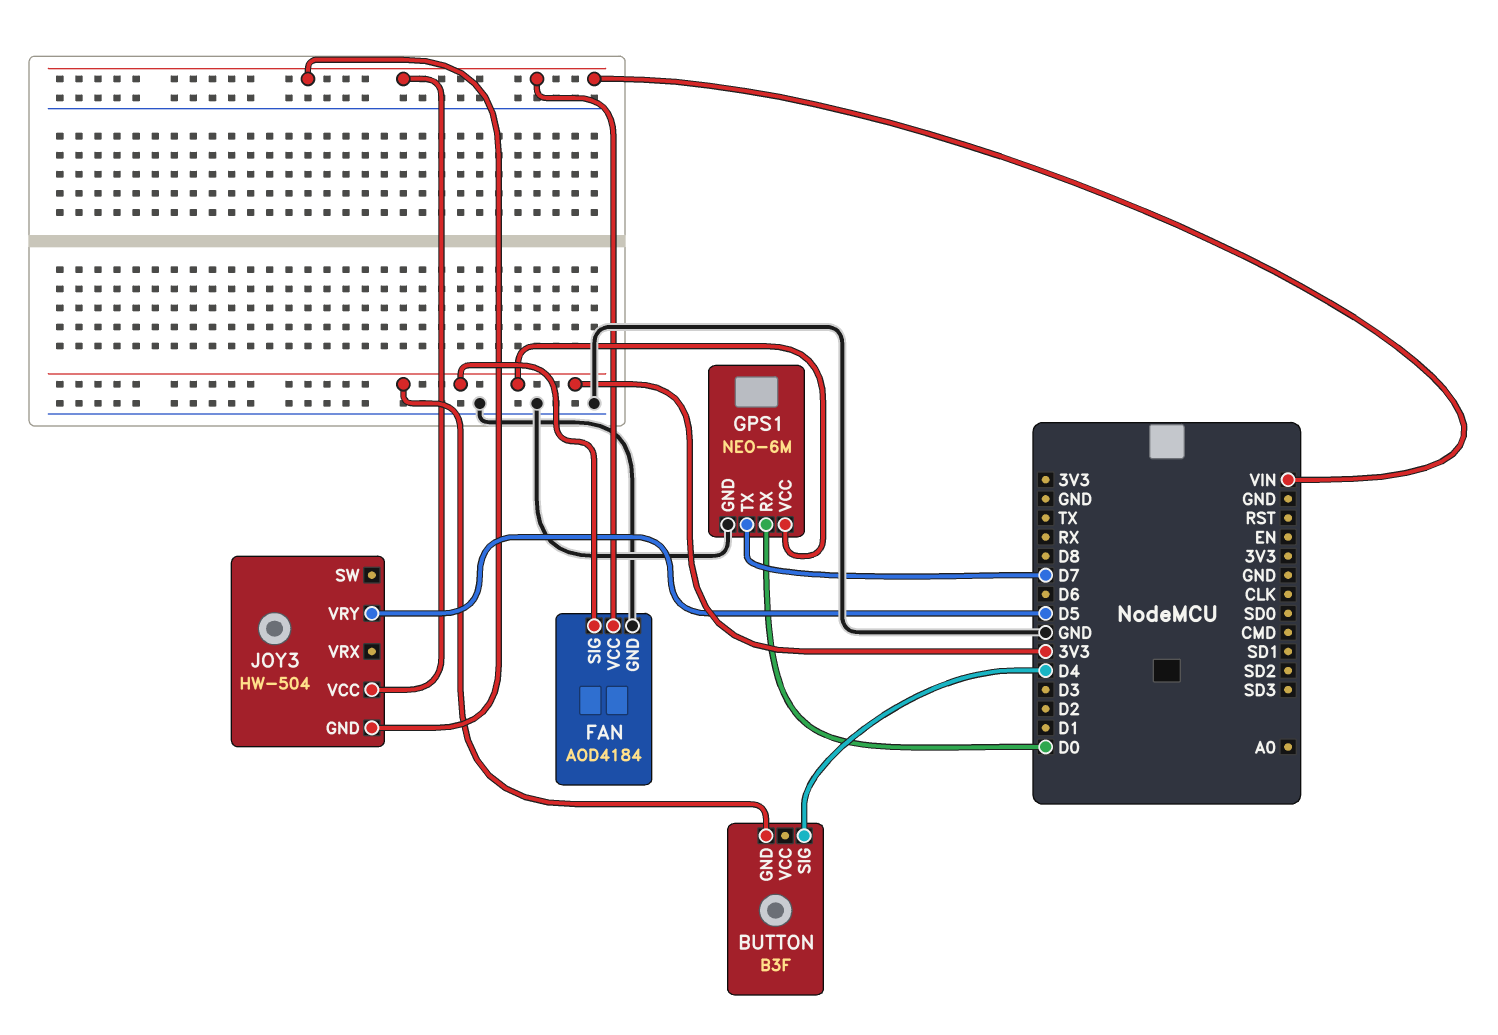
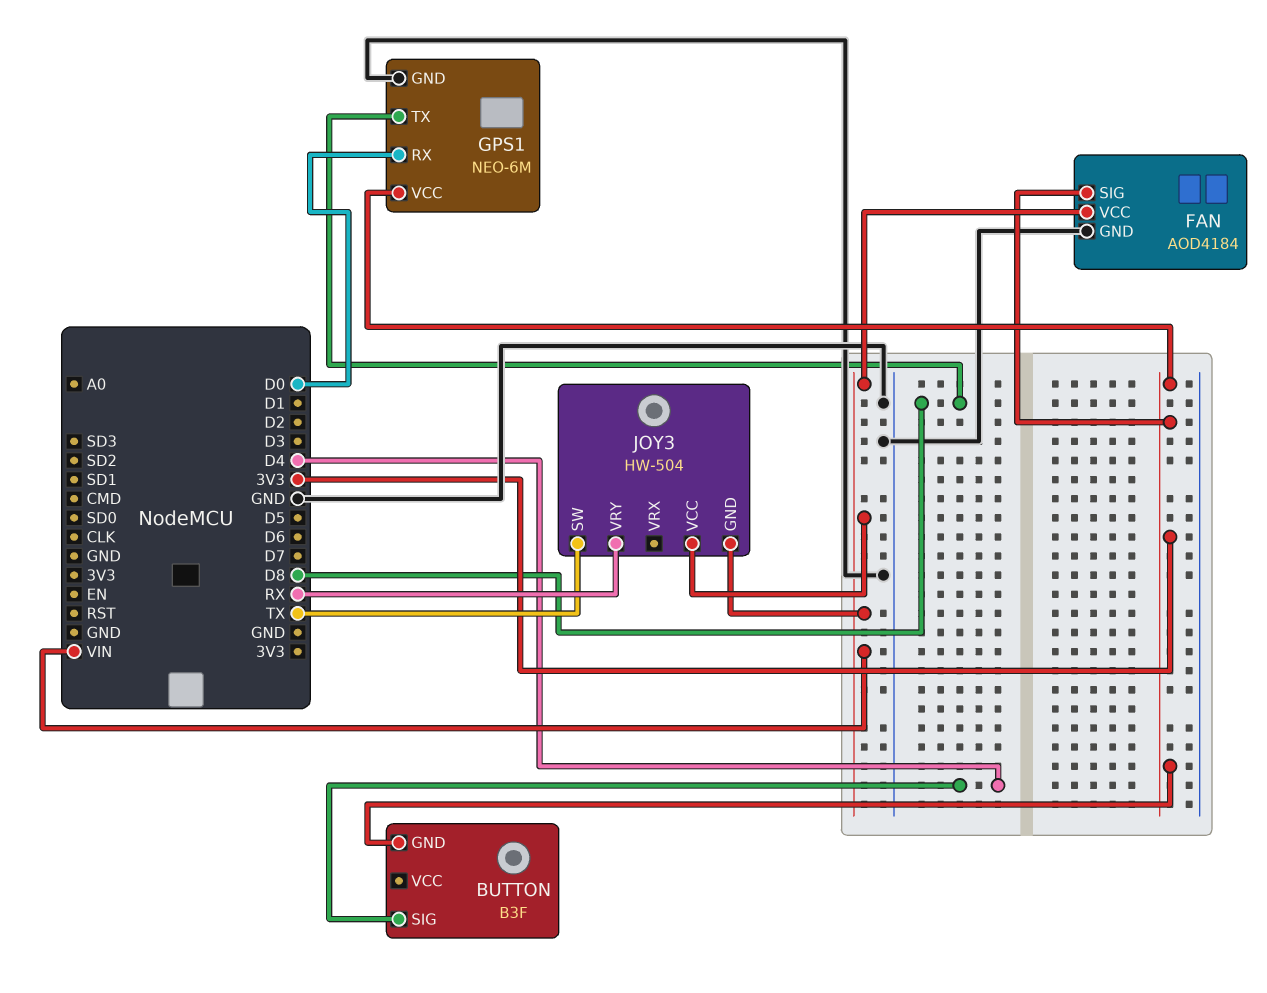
GPS1 pin TX: D7 -> D8
JOY3 pin SW: none -> TX
JOY3 pin VRY: D5 -> RX

